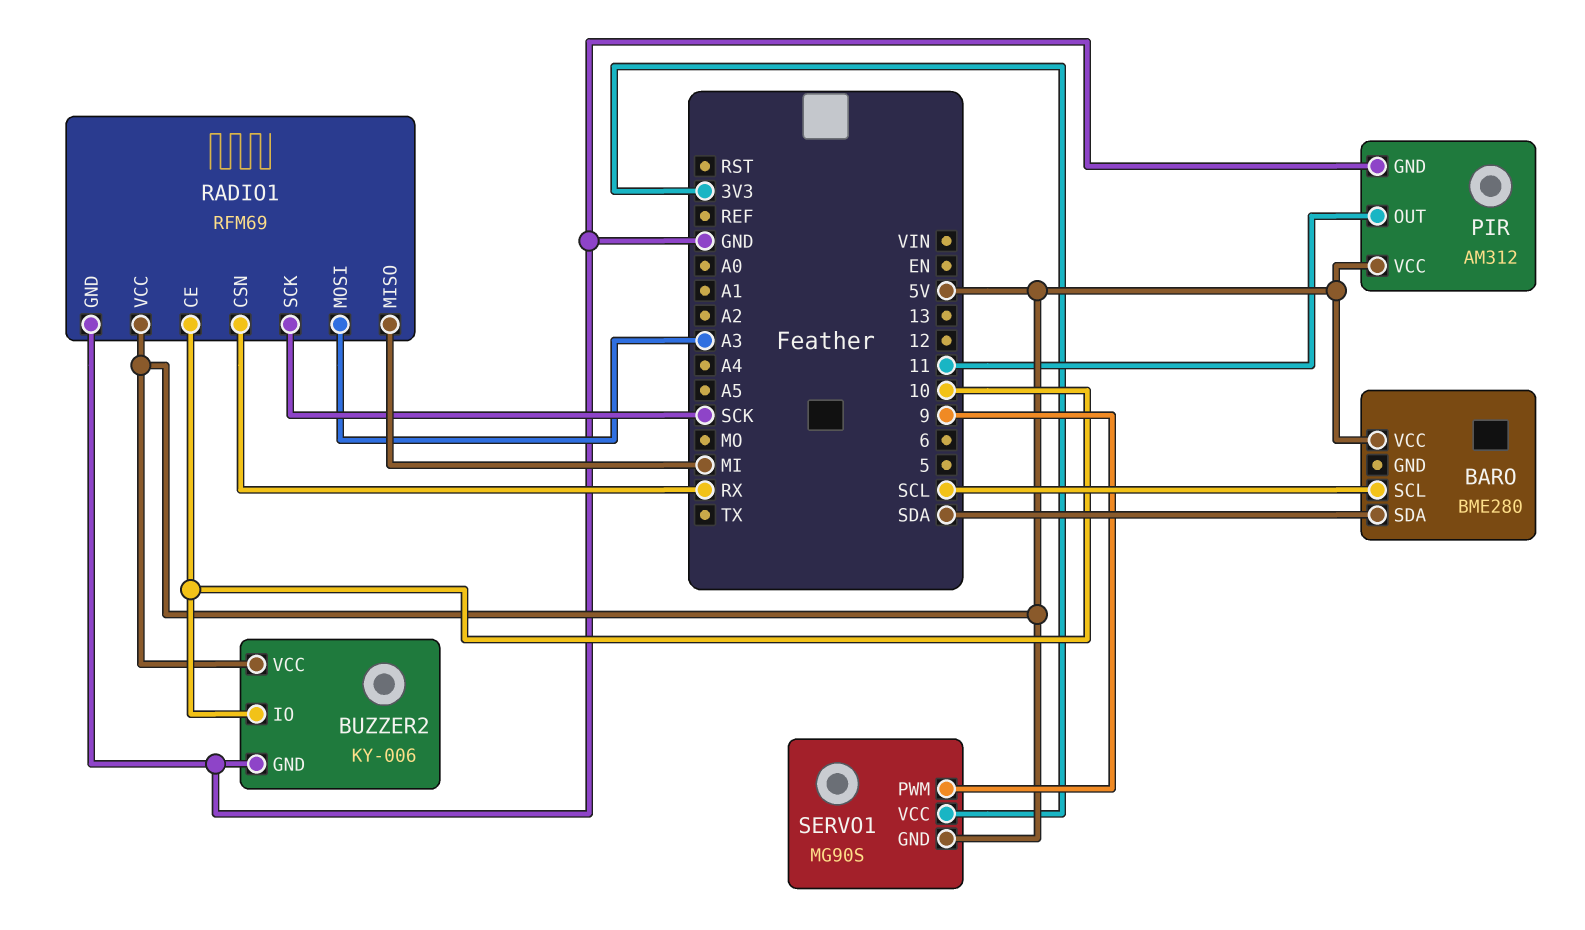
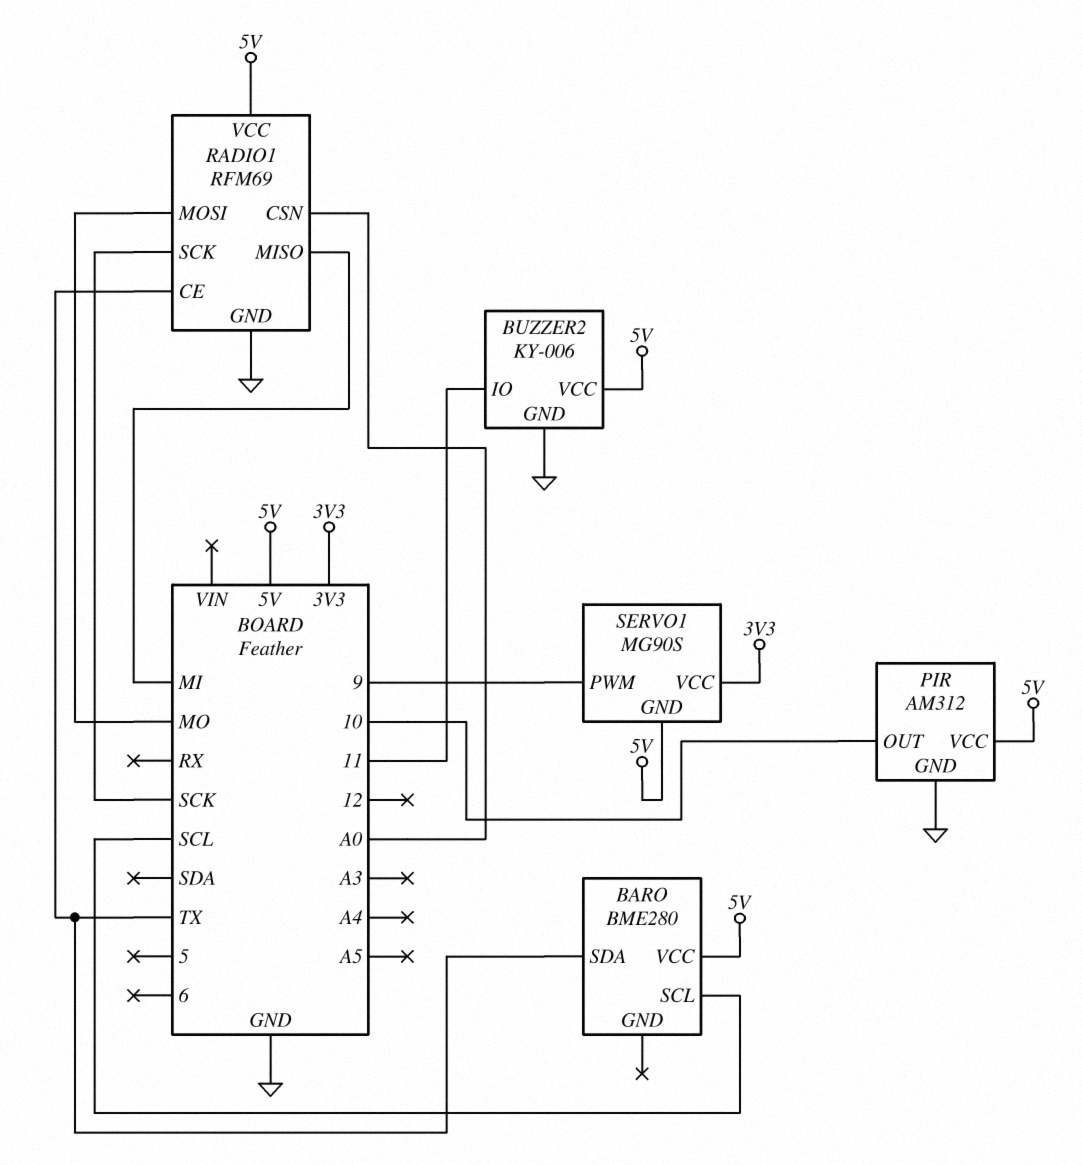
BARO pin SDA: SDA -> TX
BUZZER2 pin IO: 10 -> 11
PIR pin OUT: 11 -> 10
RADIO1 pin CE: 10 -> TX
RADIO1 pin CSN: RX -> A0
RADIO1 pin MOSI: A3 -> MO

